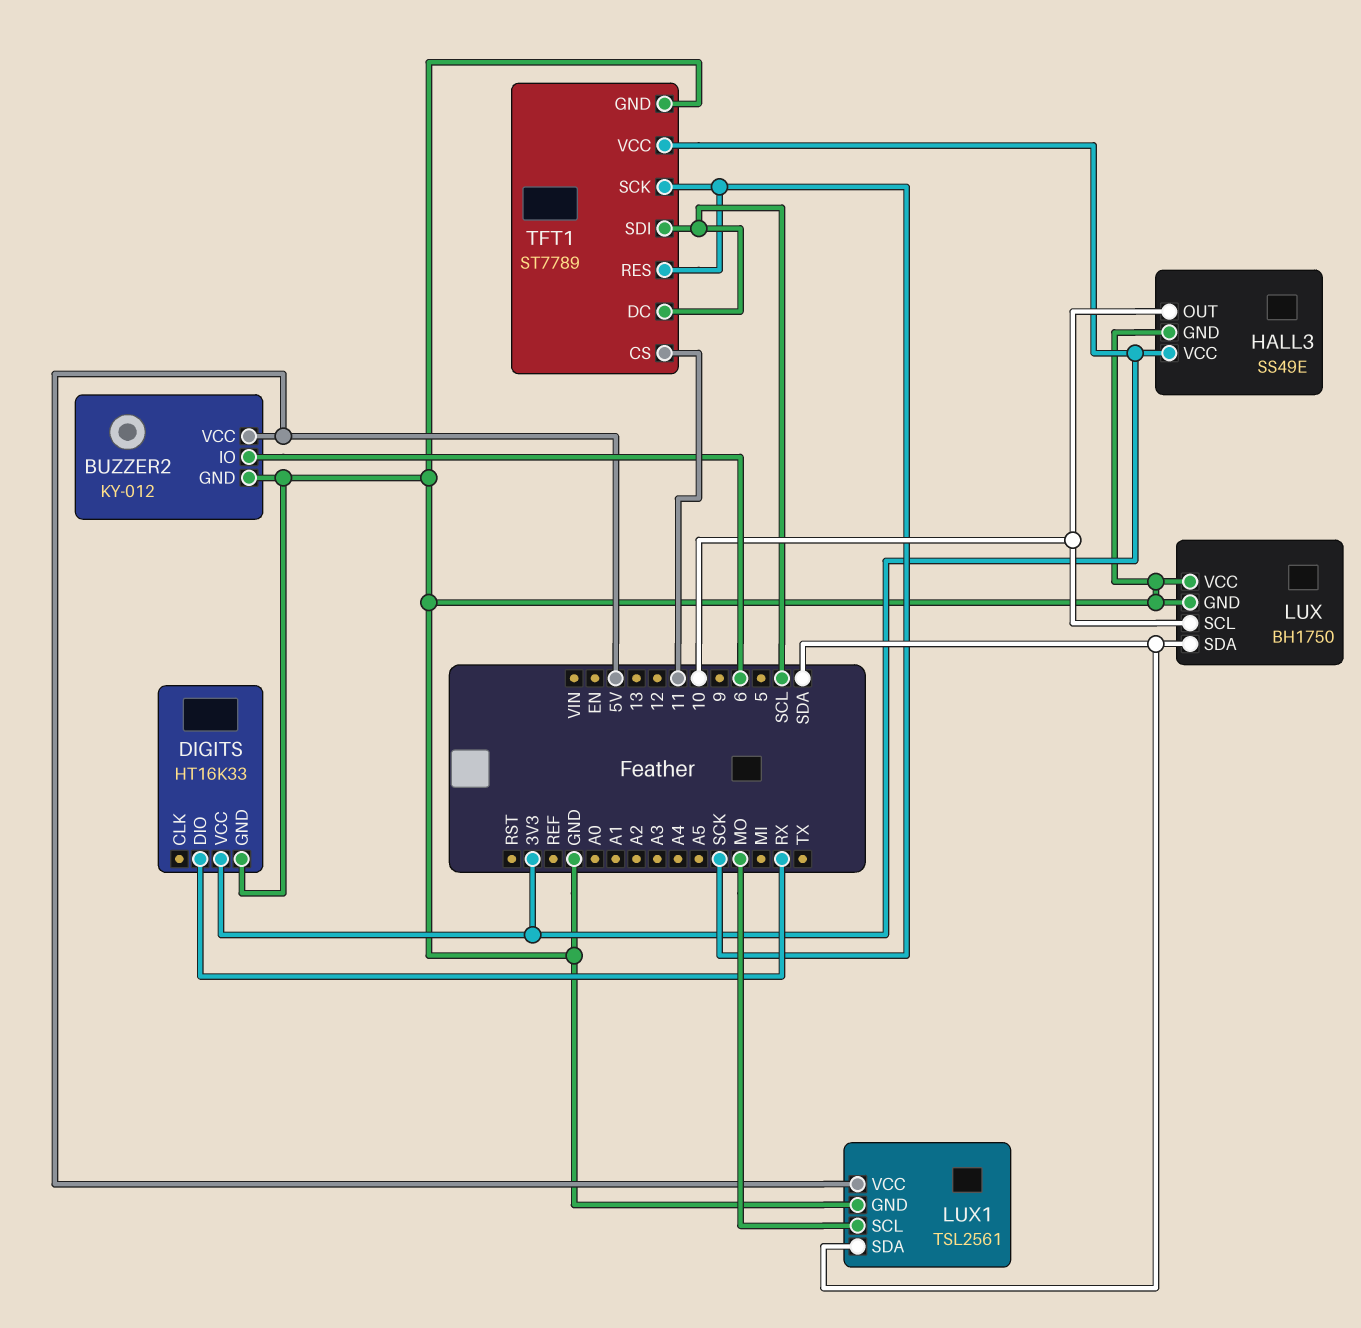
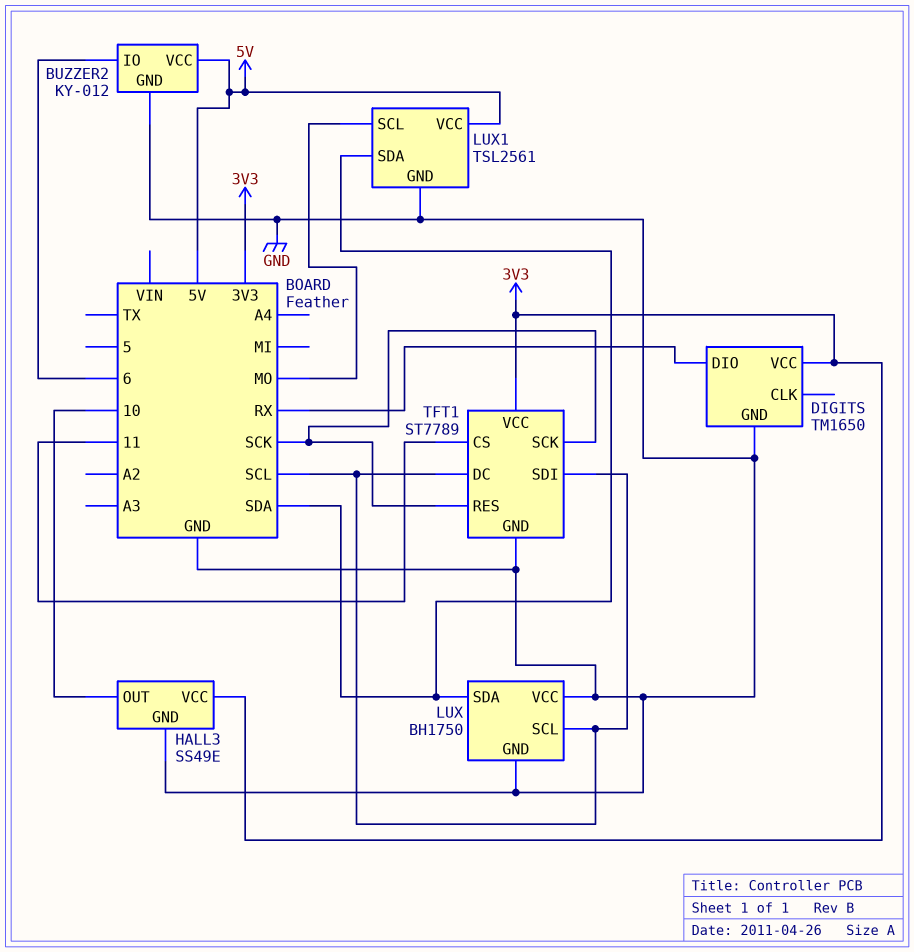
DIGITS: HT16K33 -> TM1650
LUX pin SCL: 10 -> SCL

